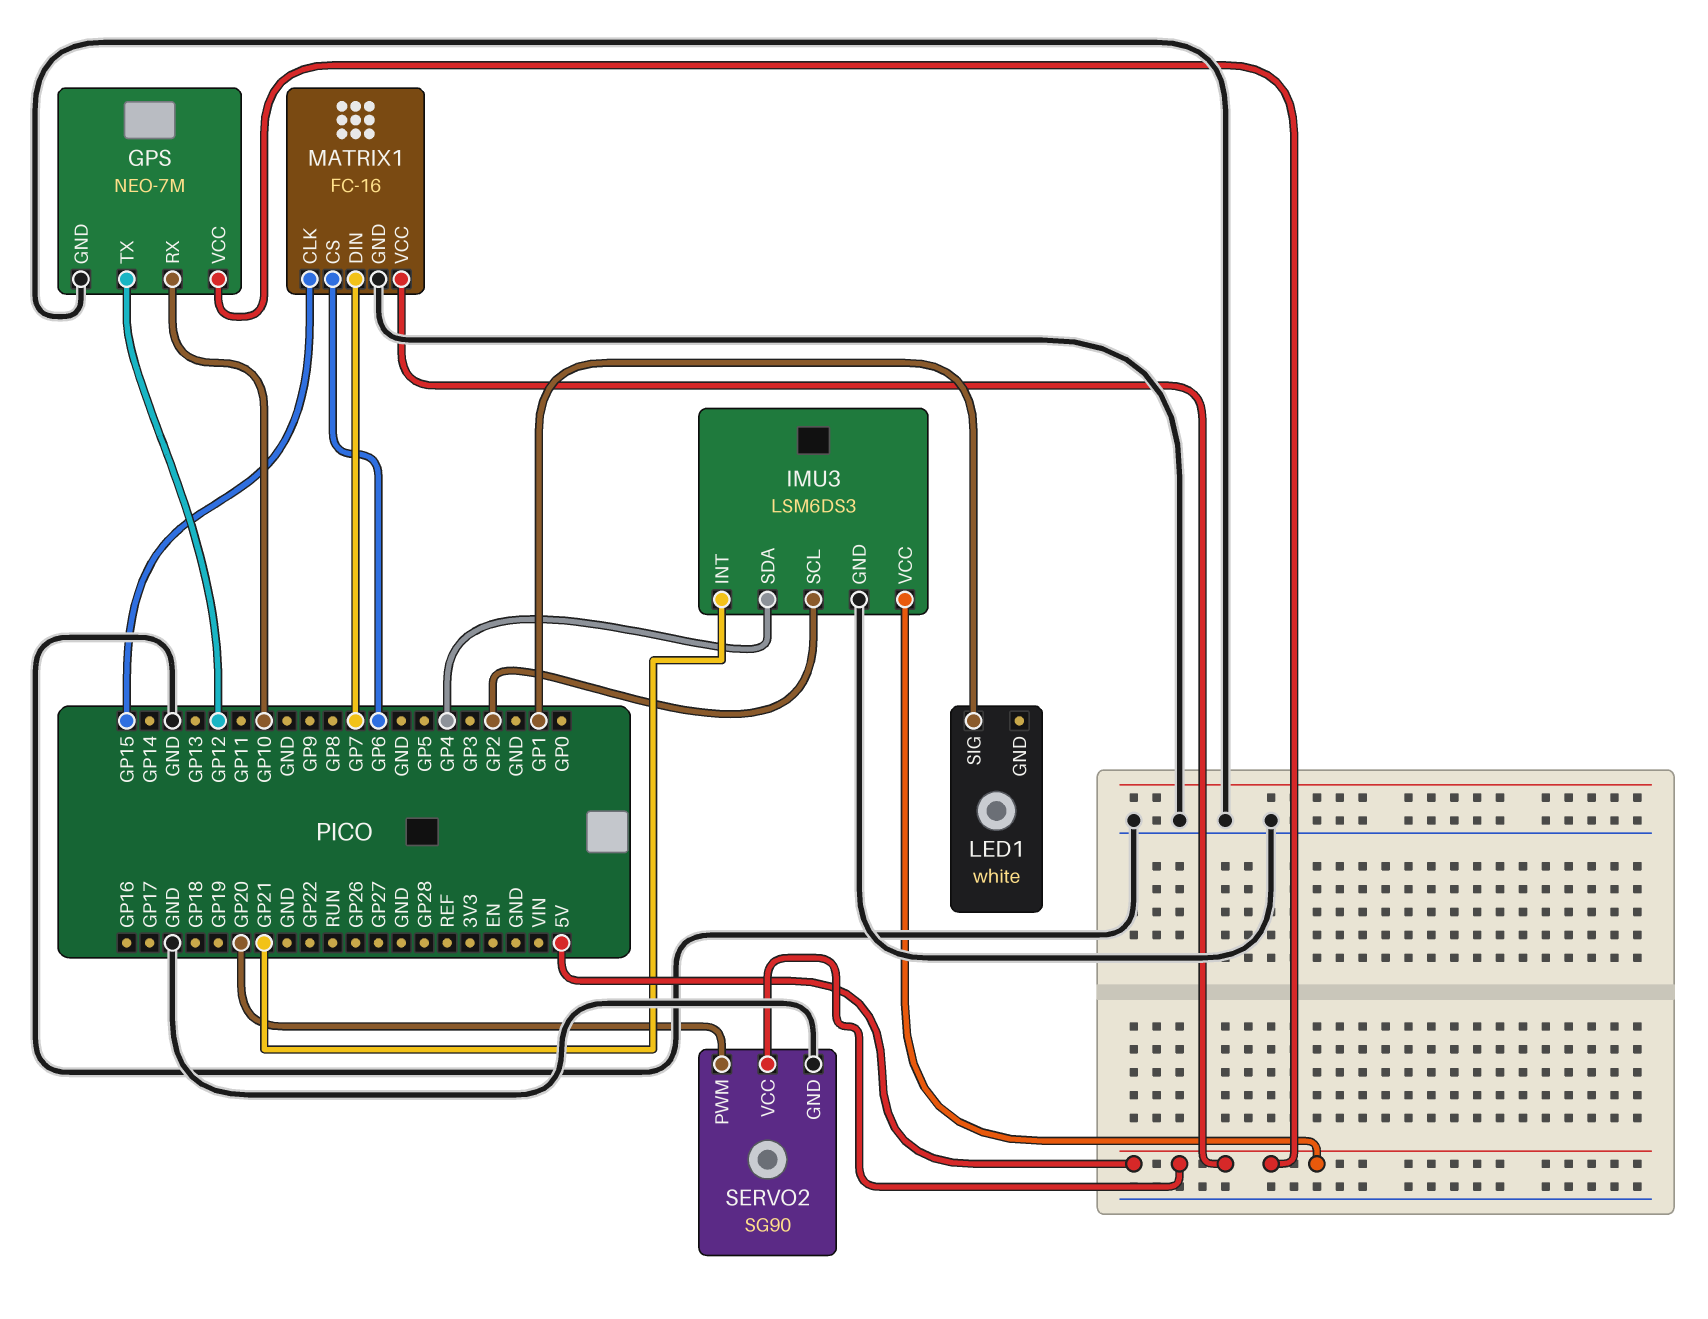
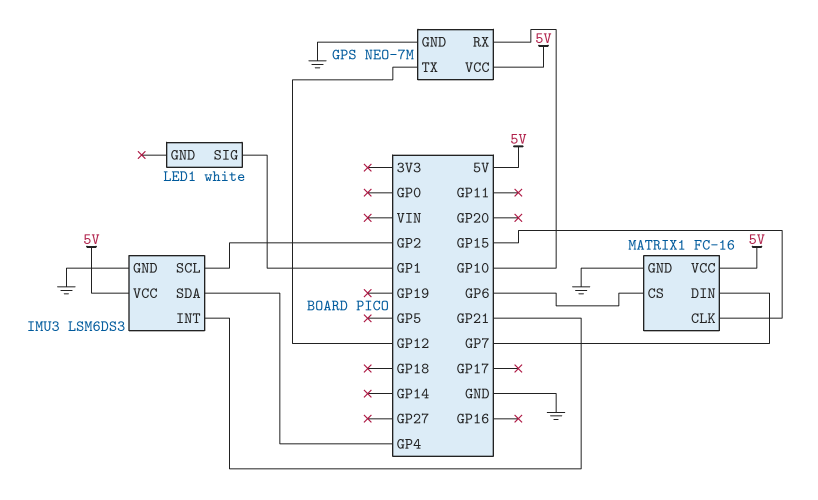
SERVO2: SG90 -> none
SERVO2 pin GND: GND -> none
SERVO2 pin PWM: GP20 -> none
SERVO2 pin VCC: 5V -> none

